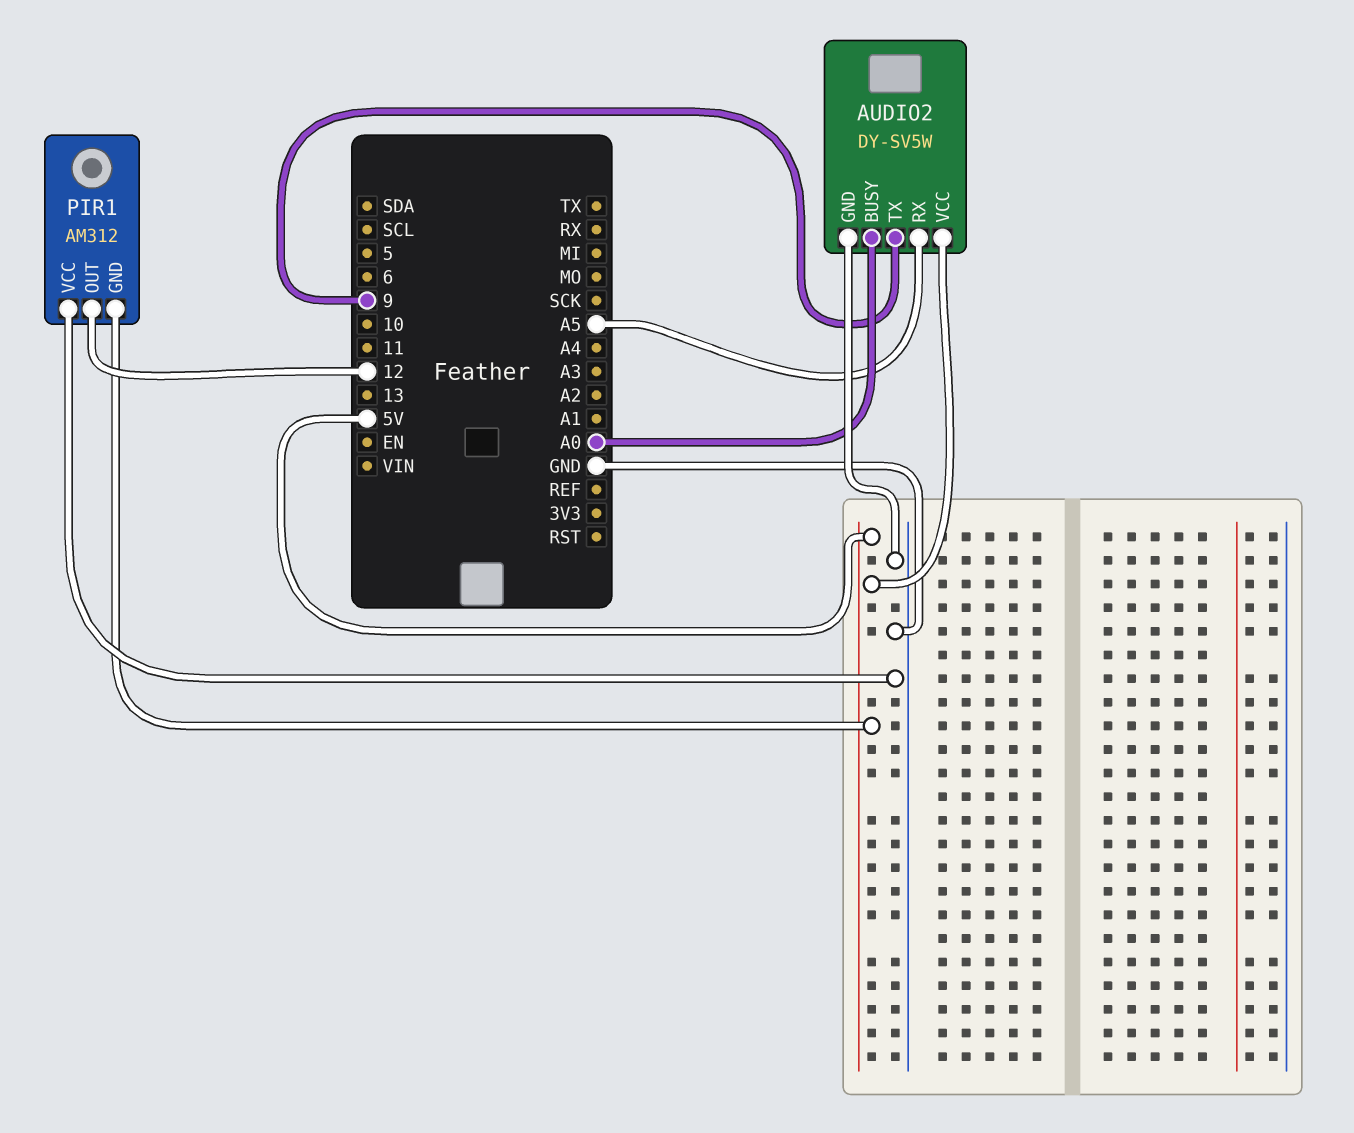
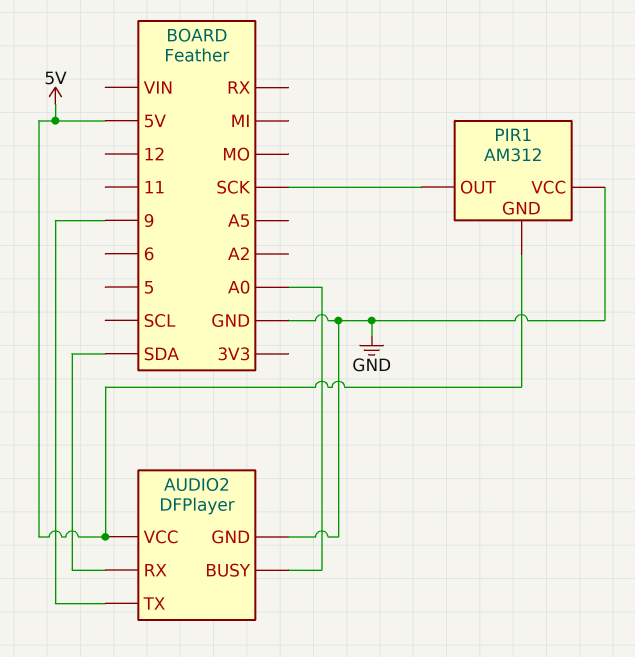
AUDIO2: DY-SV5W -> DFPlayer
AUDIO2 pin RX: A5 -> SDA
PIR1 pin OUT: 12 -> SCK

